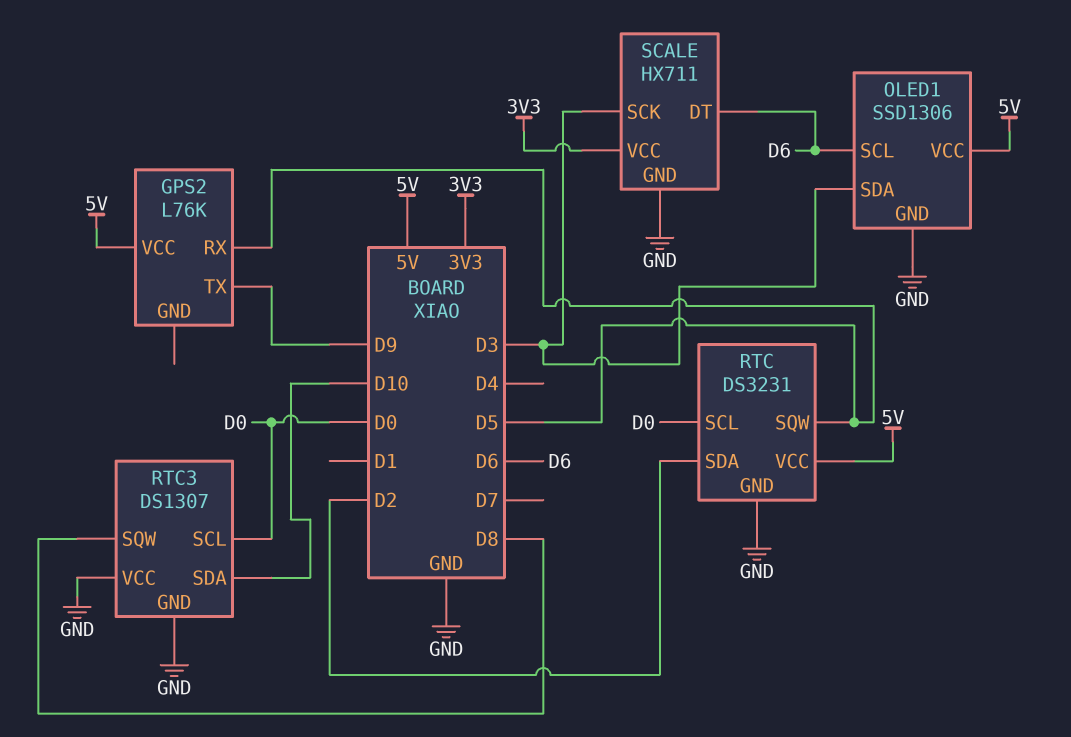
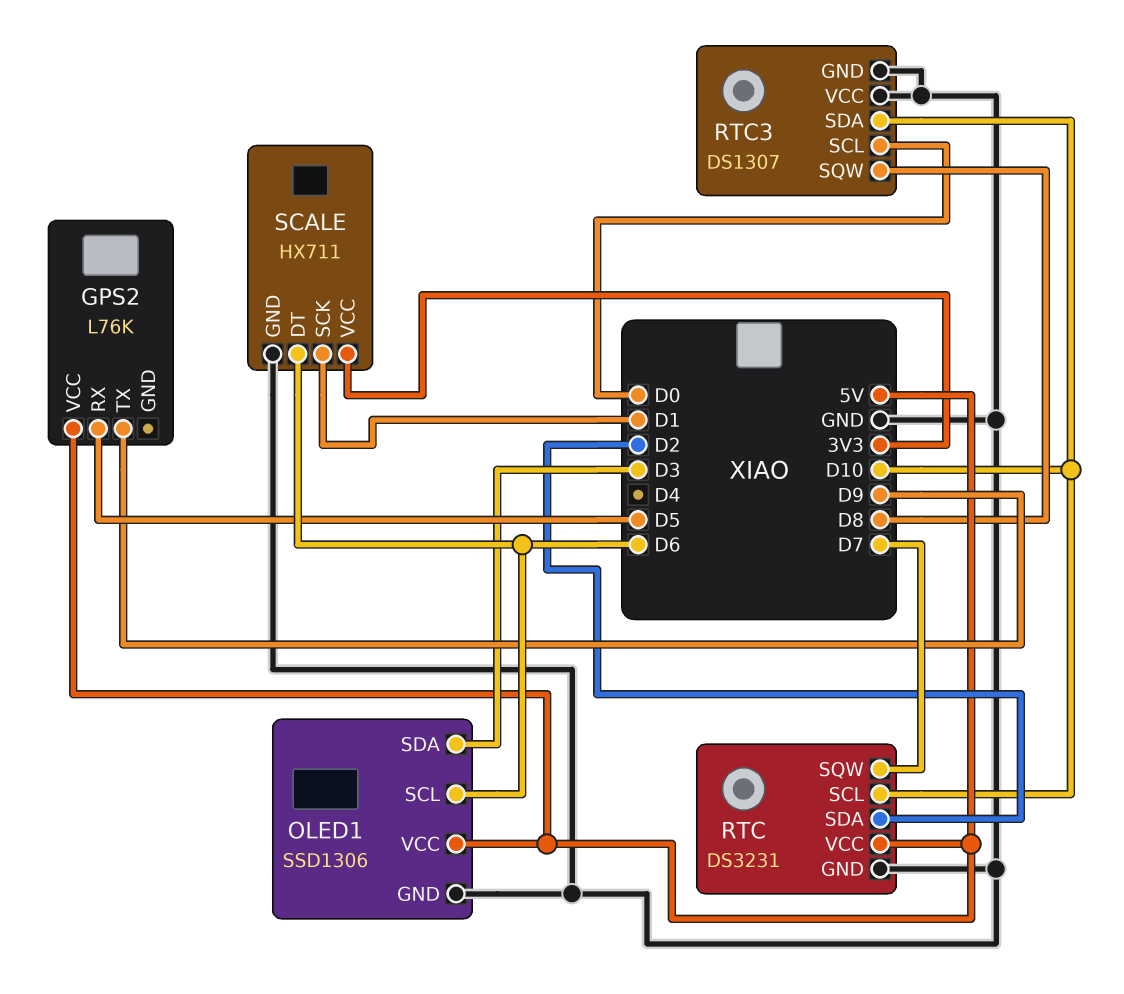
RTC pin SCL: D0 -> D10
RTC pin SQW: D5 -> D7
SCALE pin SCK: D3 -> D1

